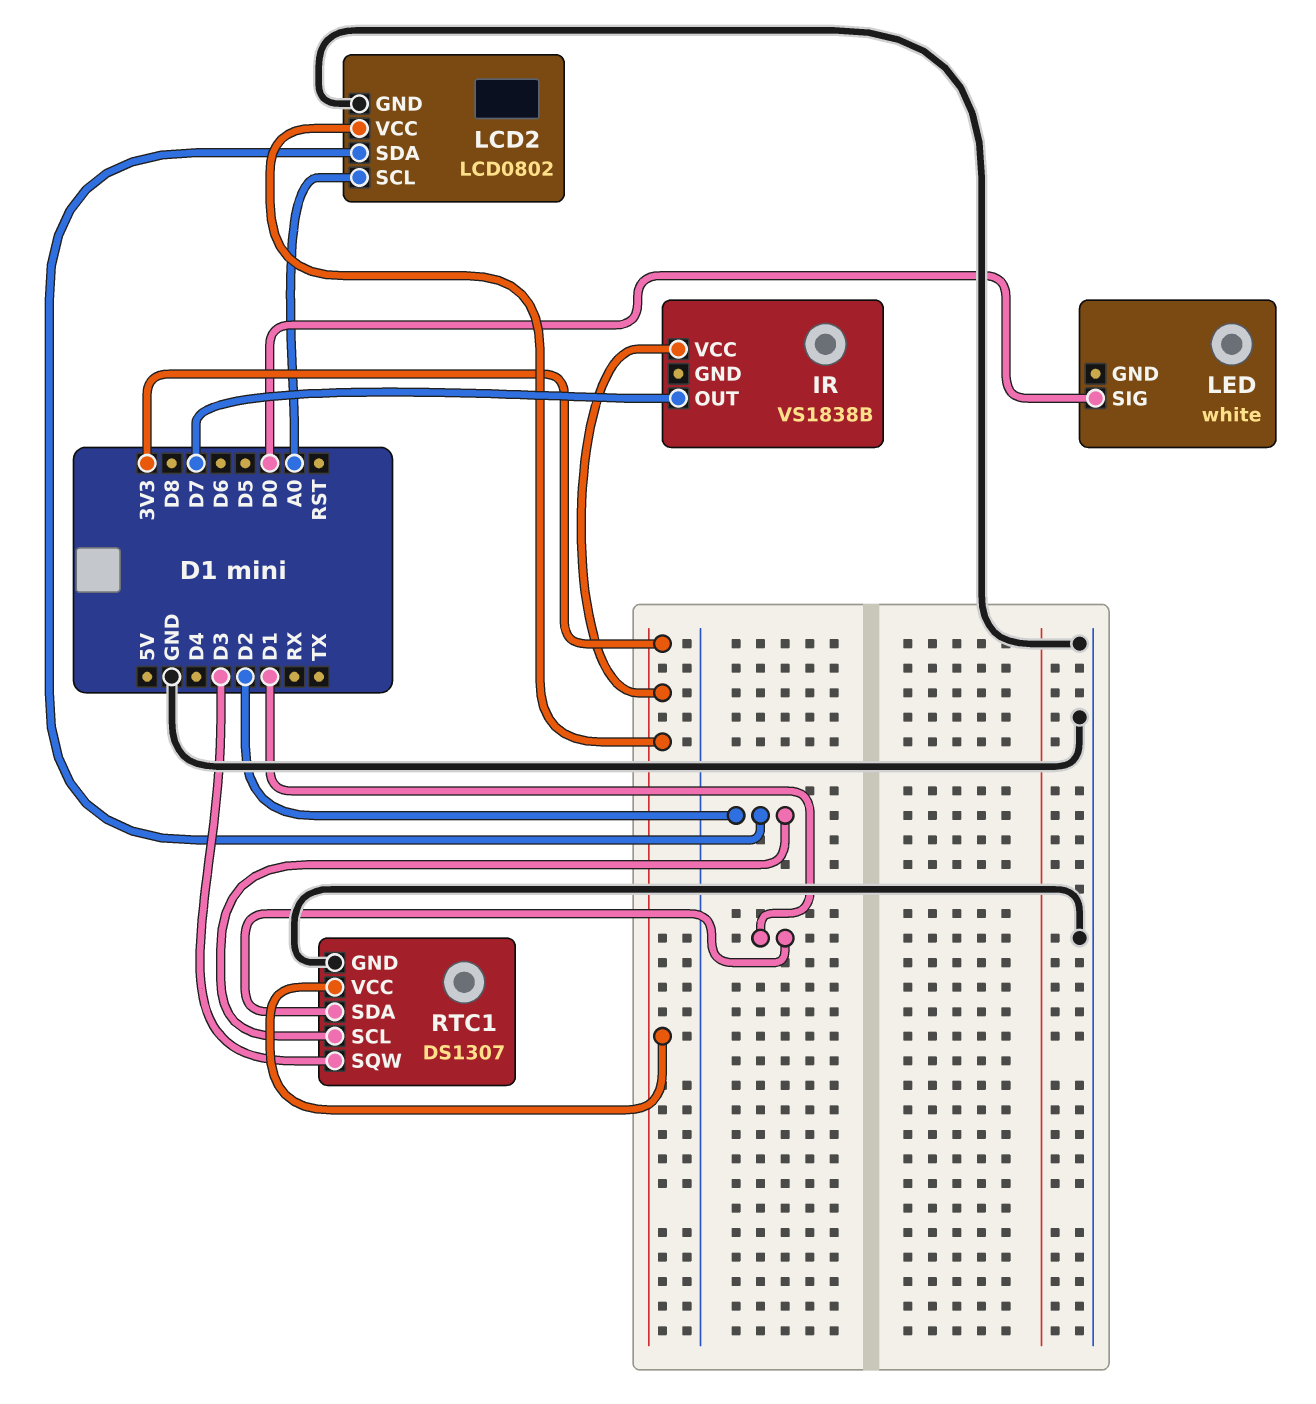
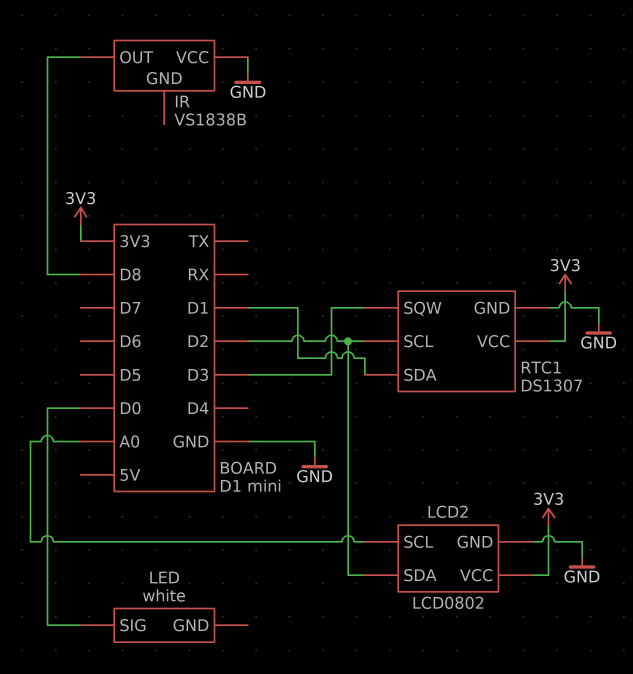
IR pin OUT: D7 -> D8
IR pin VCC: 3V3 -> GND

